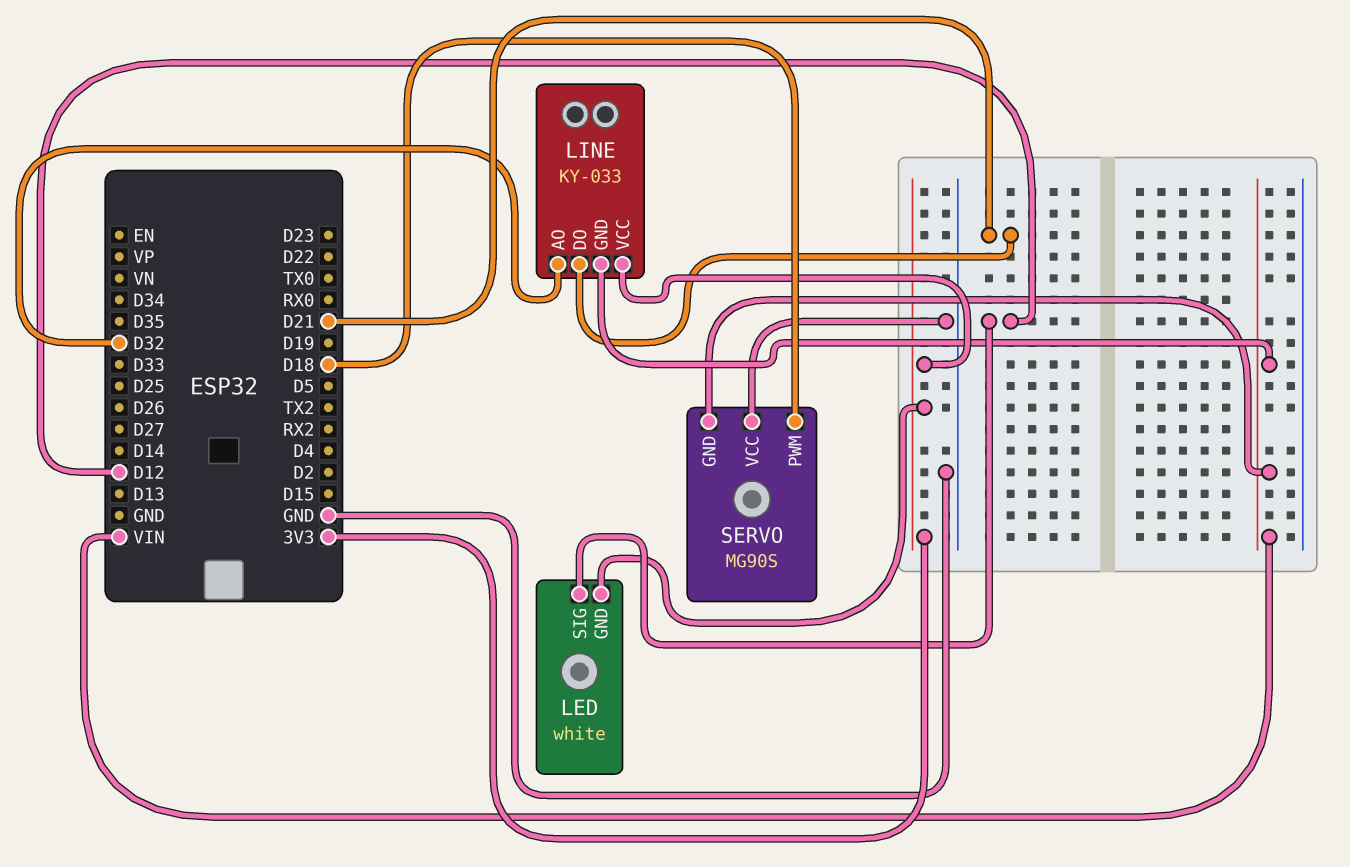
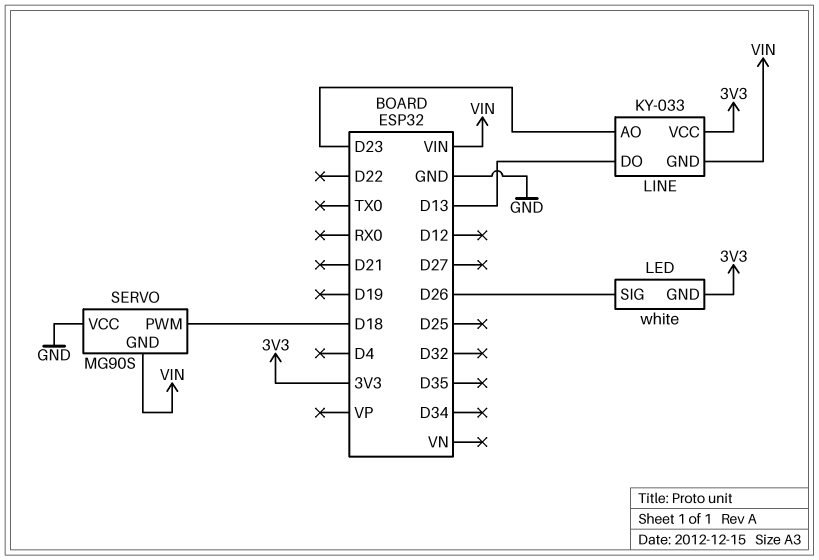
LED pin SIG: D12 -> D26
LINE pin AO: D32 -> D23
LINE pin DO: D21 -> D13

